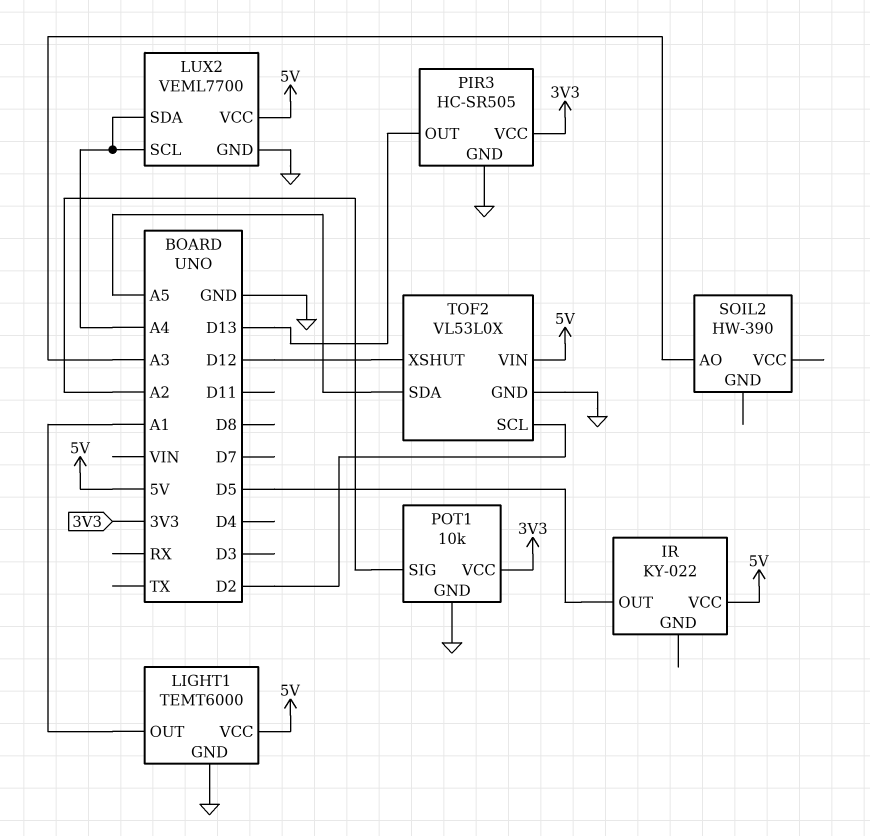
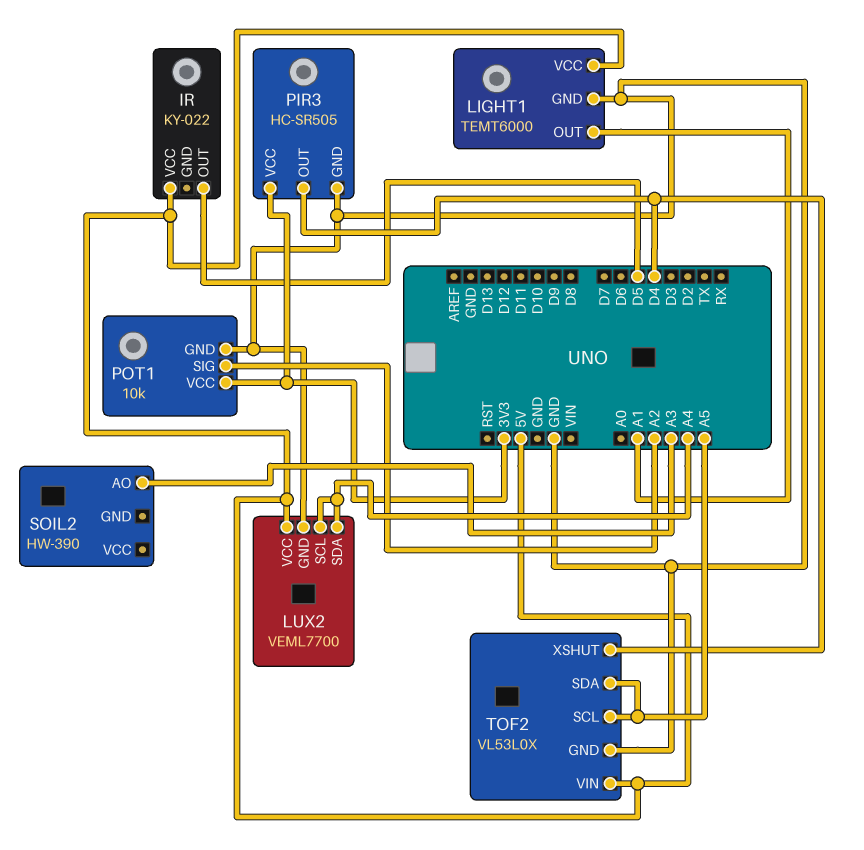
PIR3 pin OUT: D13 -> D4
TOF2 pin SCL: D2 -> A5
TOF2 pin XSHUT: D12 -> D4

